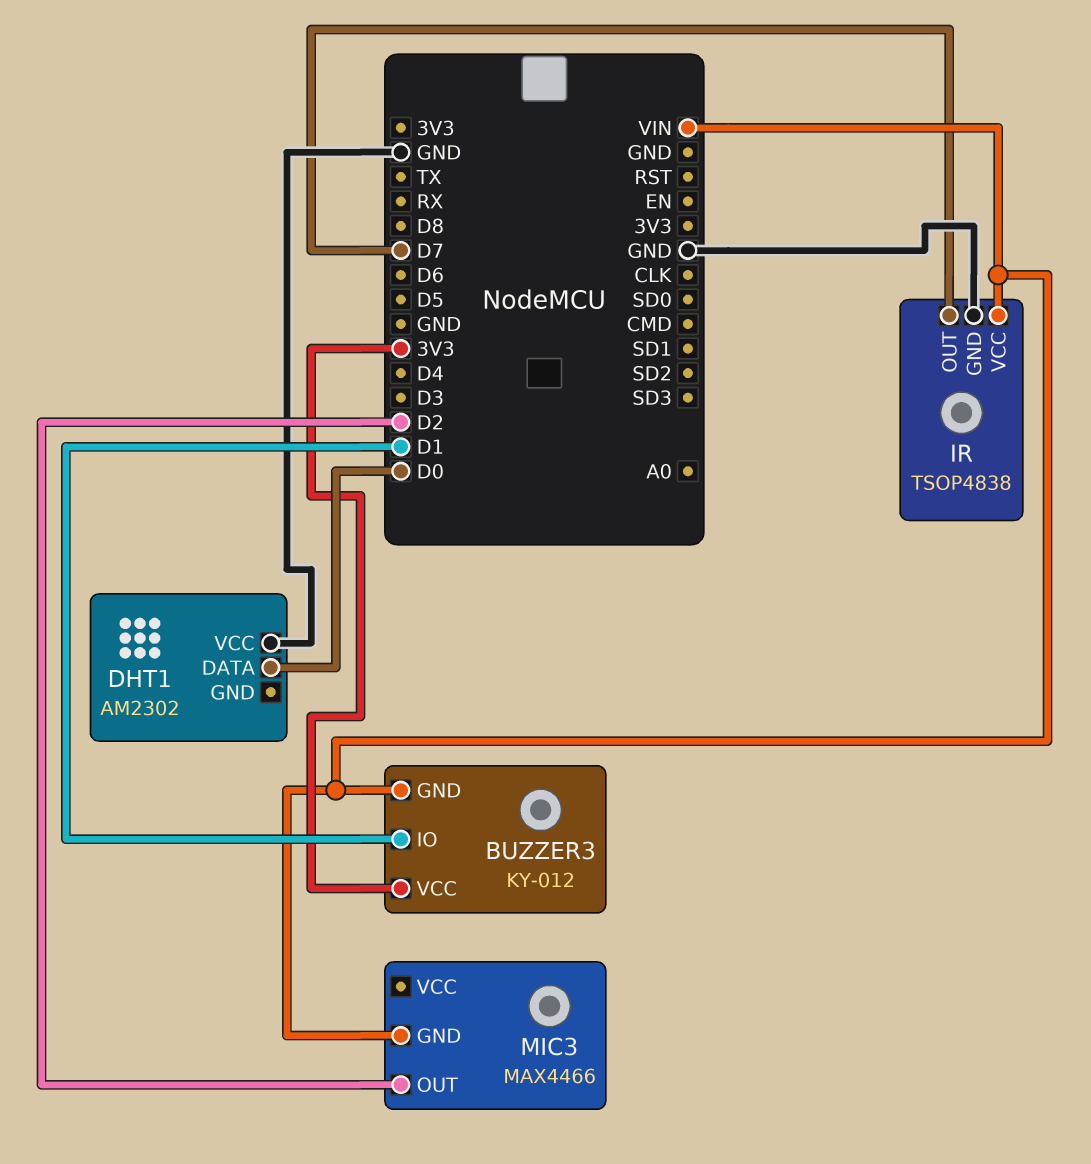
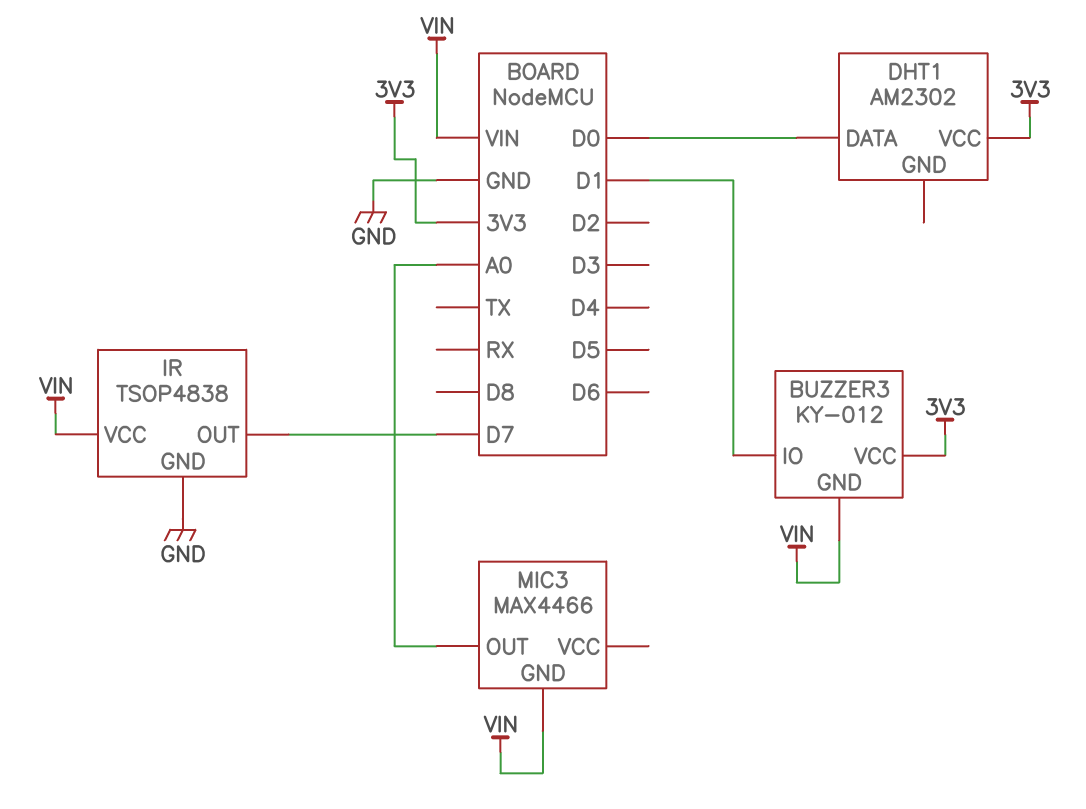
DHT1 pin VCC: GND -> 3V3
MIC3 pin OUT: D2 -> A0

